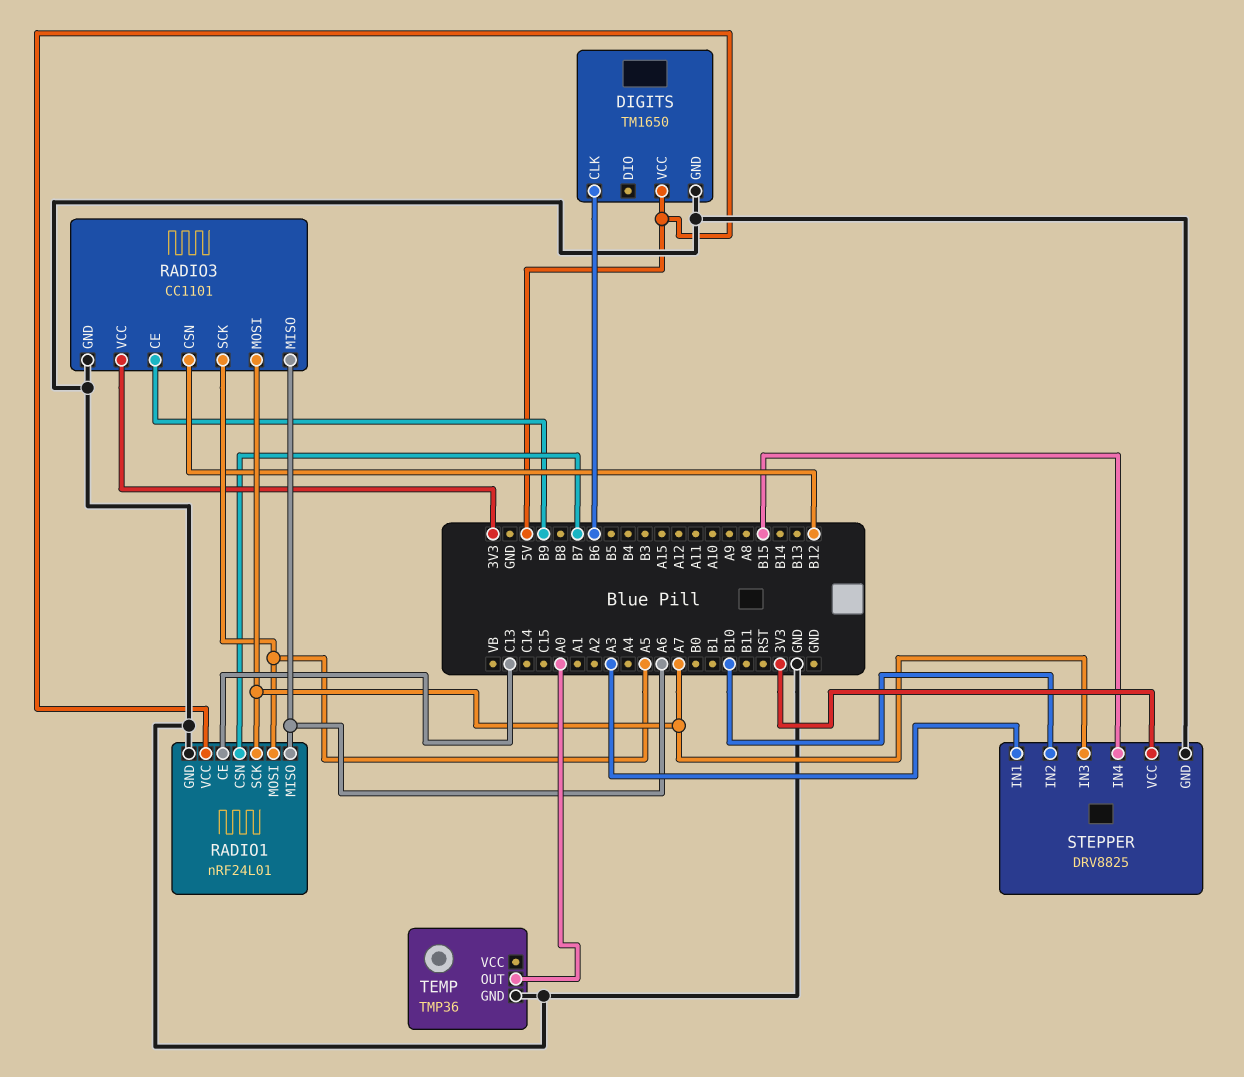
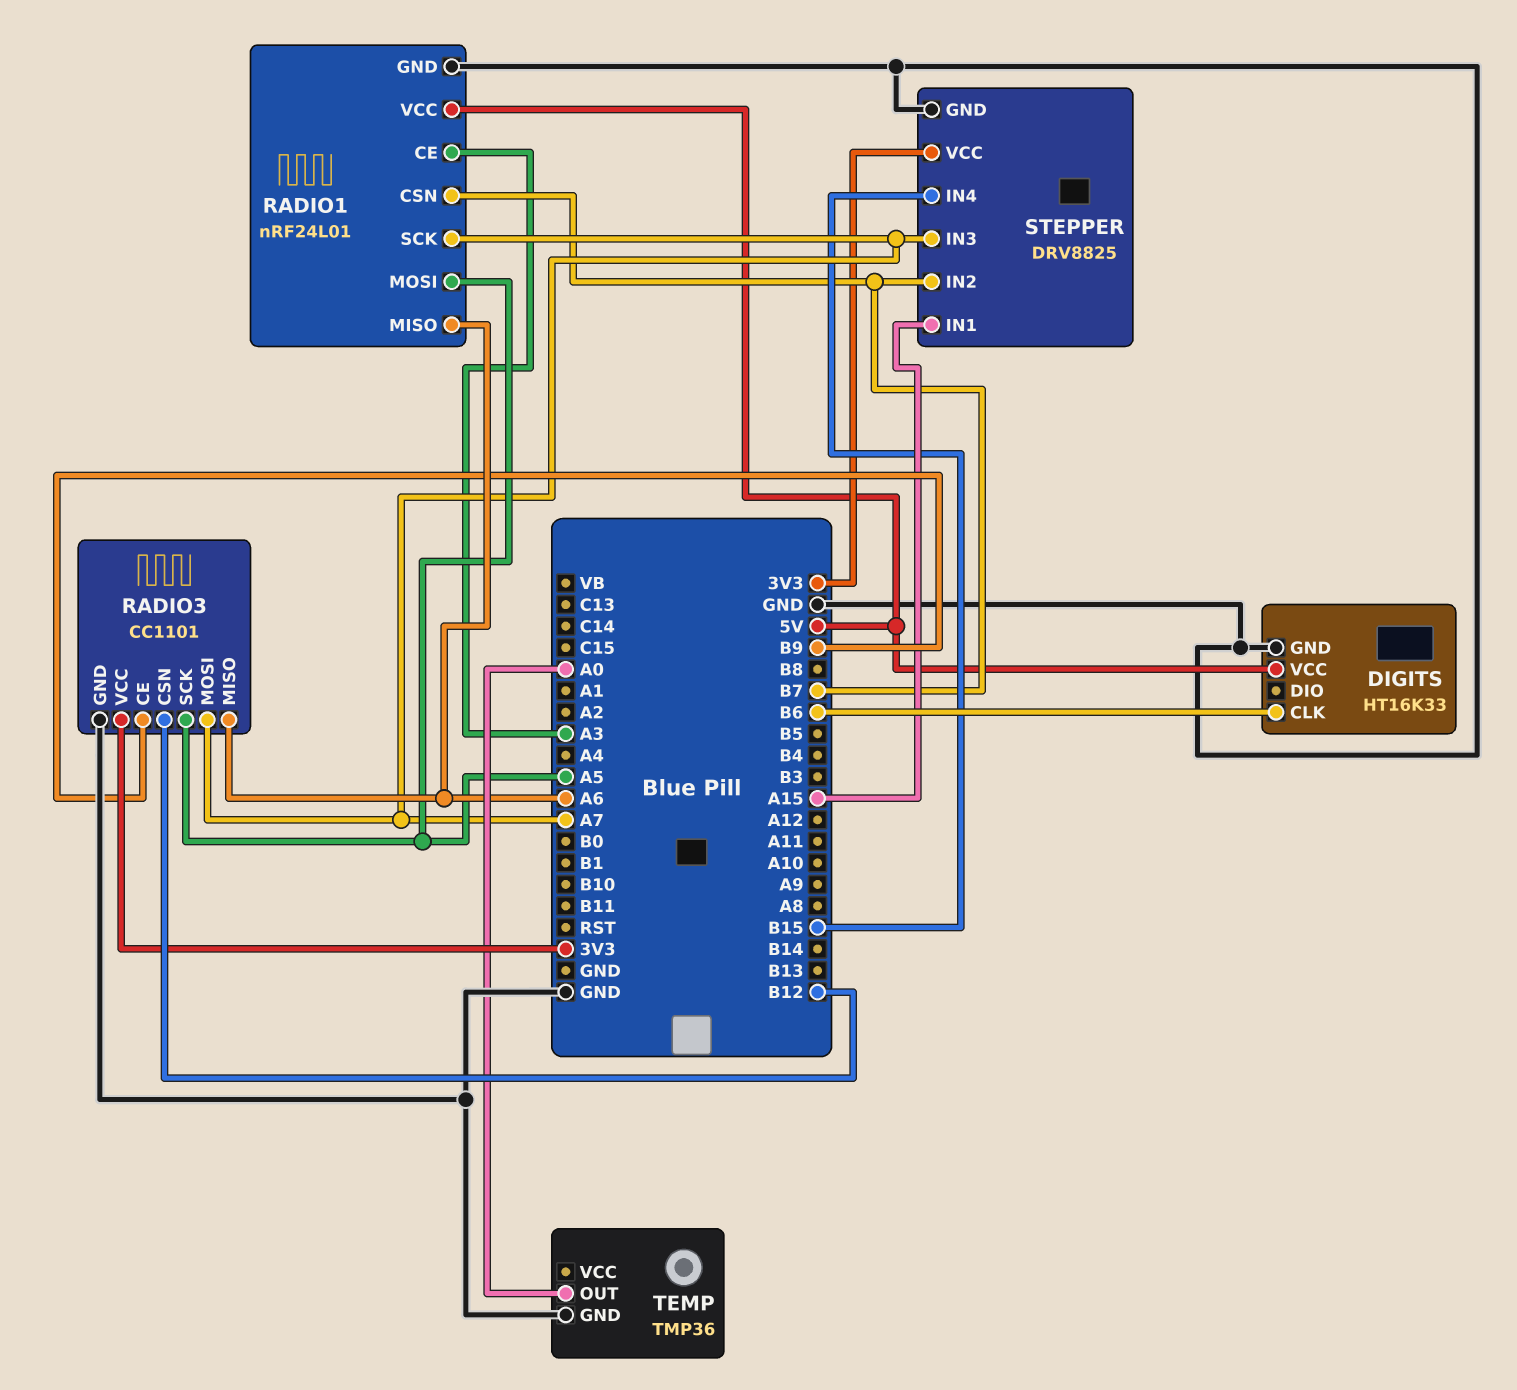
DIGITS: TM1650 -> HT16K33
RADIO1 pin CE: C13 -> A3
STEPPER pin IN1: A3 -> A15
STEPPER pin IN2: B10 -> B7

